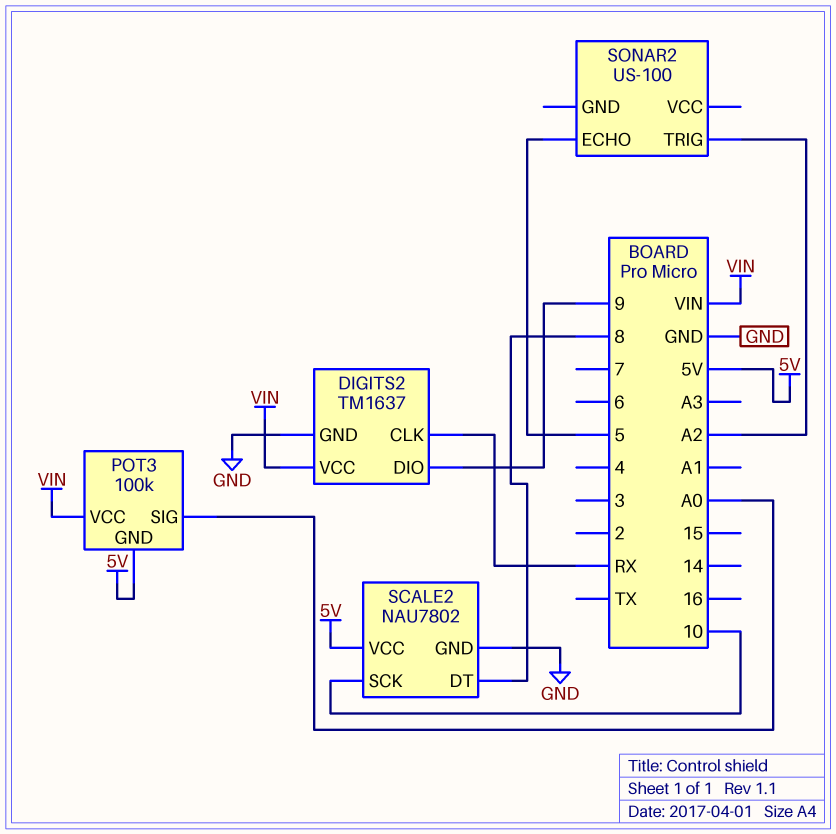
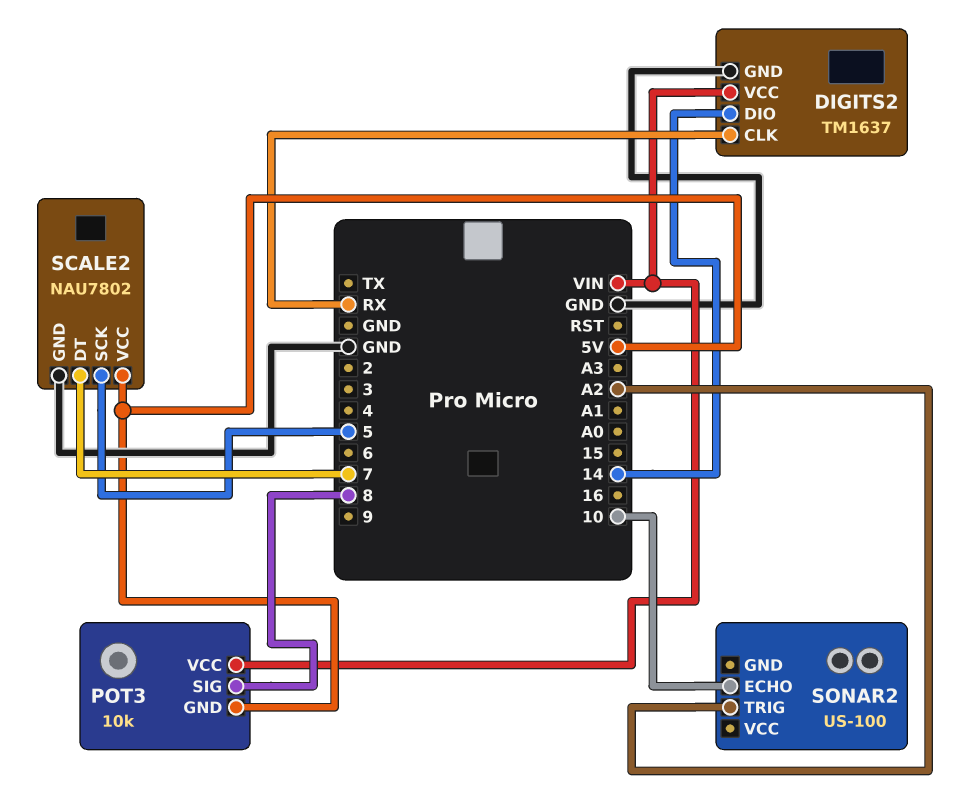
DIGITS2 pin DIO: 9 -> 14
POT3: 100k -> 10k
POT3 pin SIG: A0 -> 8
SCALE2 pin DT: 8 -> 7
SCALE2 pin SCK: 10 -> 5
SONAR2 pin ECHO: 5 -> 10

